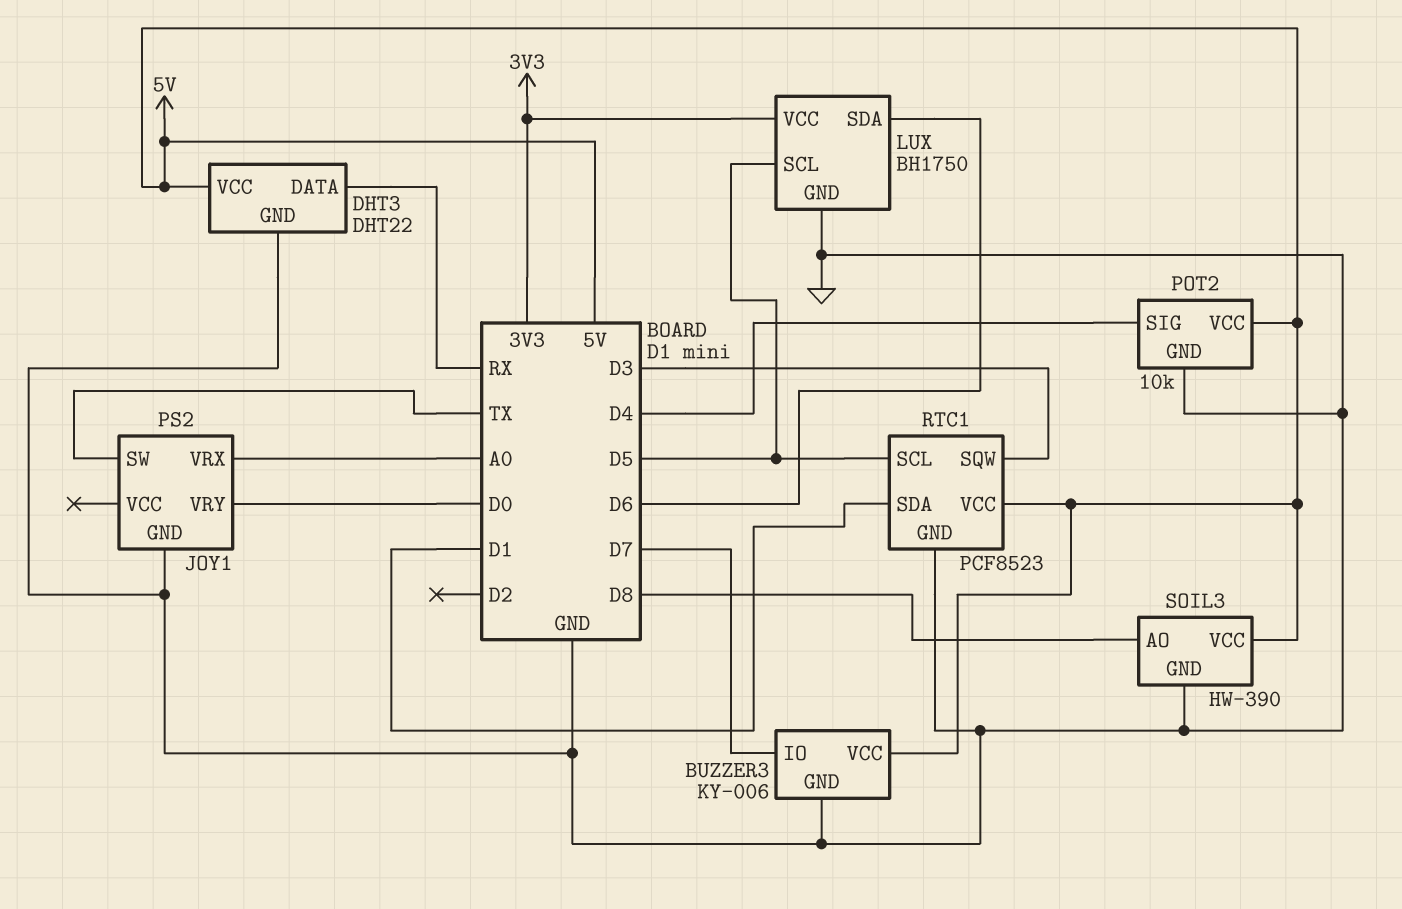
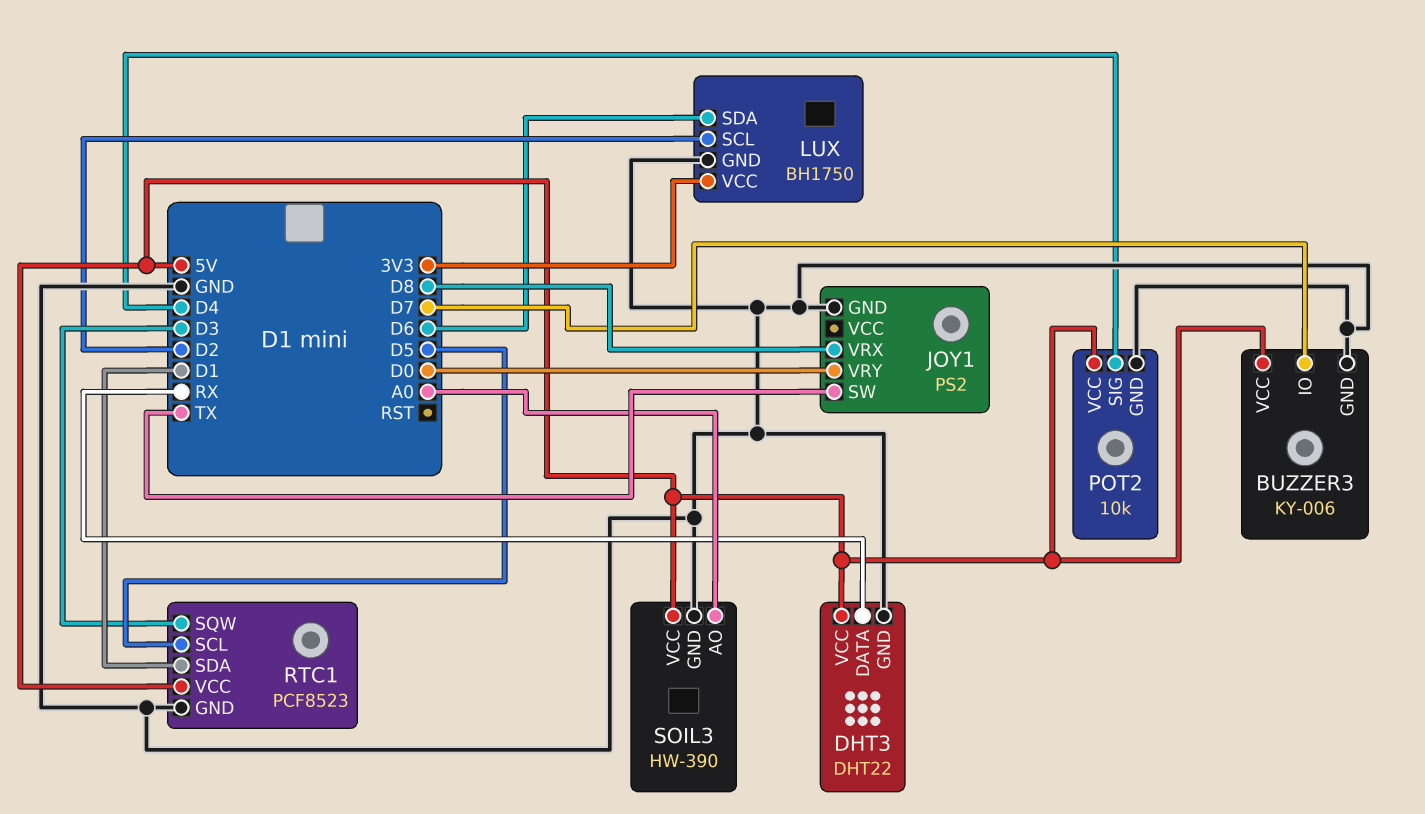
JOY1 pin VRX: A0 -> D8
LUX pin SCL: D5 -> D2
SOIL3 pin AO: D8 -> A0

